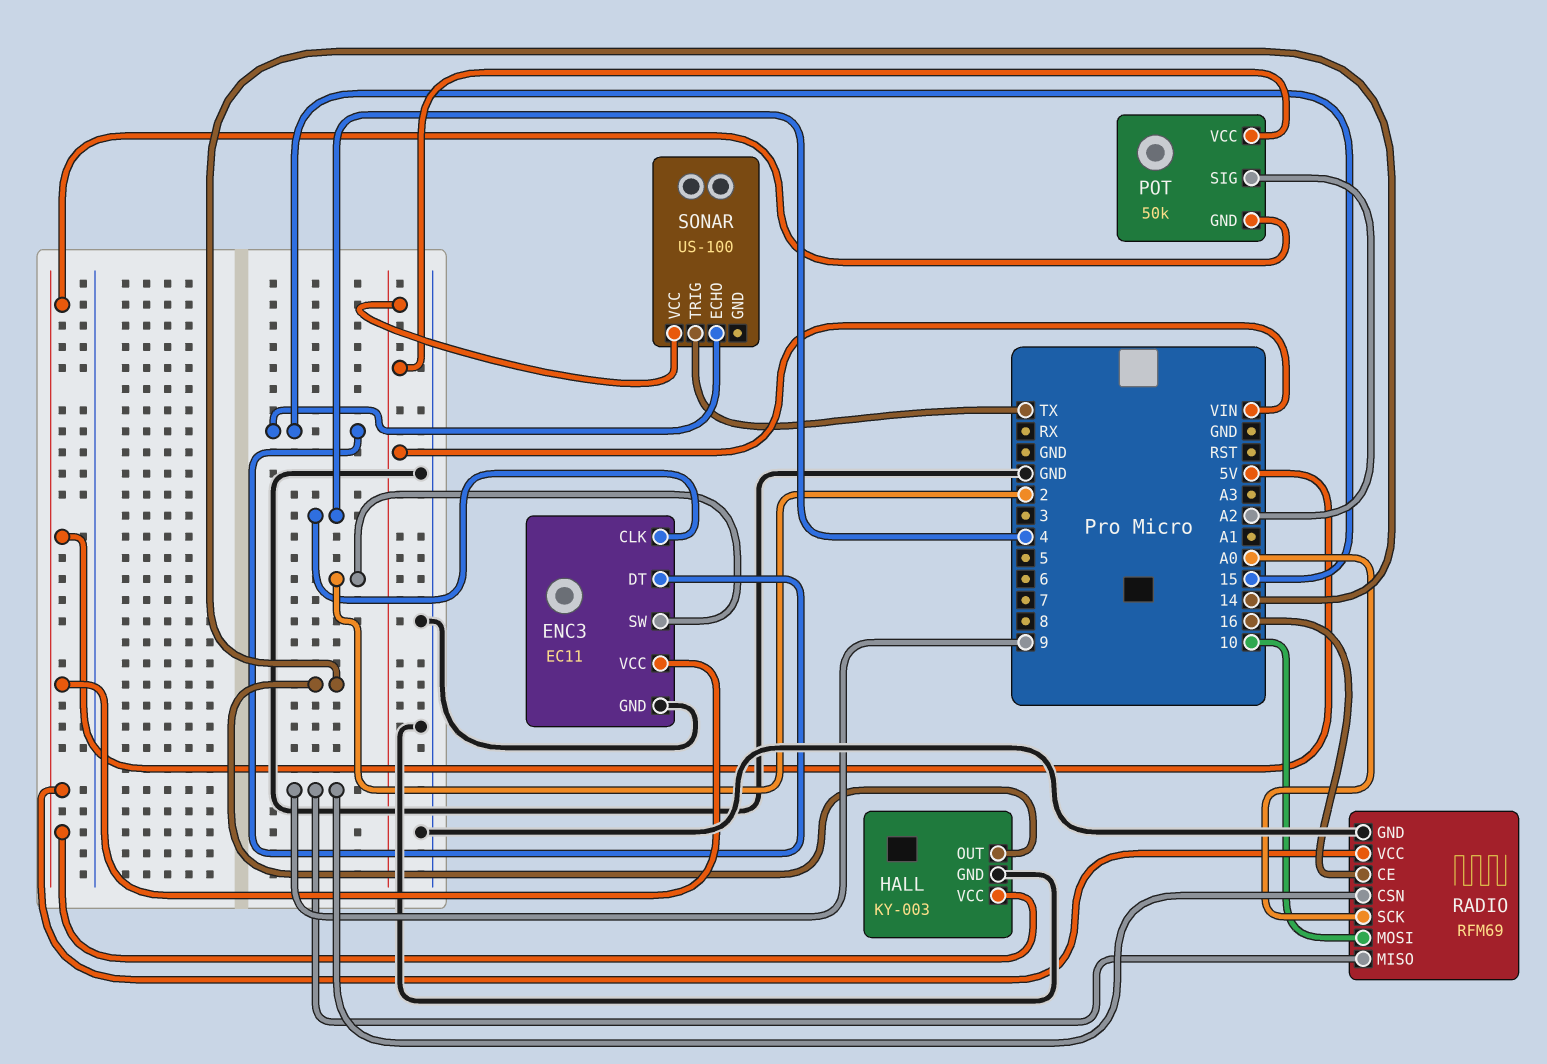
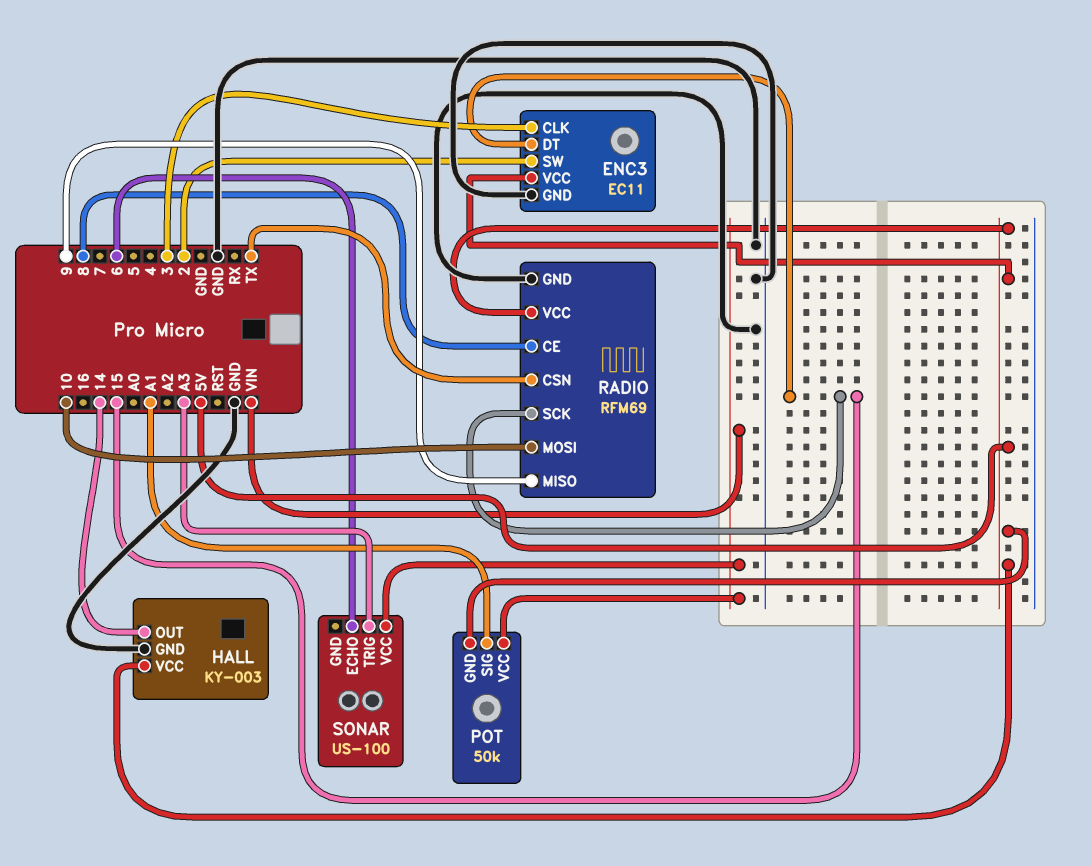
ENC3 pin CLK: 4 -> 3
POT pin SIG: A2 -> A1
RADIO pin CE: 16 -> 8
RADIO pin CSN: 9 -> TX
RADIO pin SCK: A0 -> 15
SONAR pin ECHO: 15 -> 6
SONAR pin TRIG: TX -> A3

